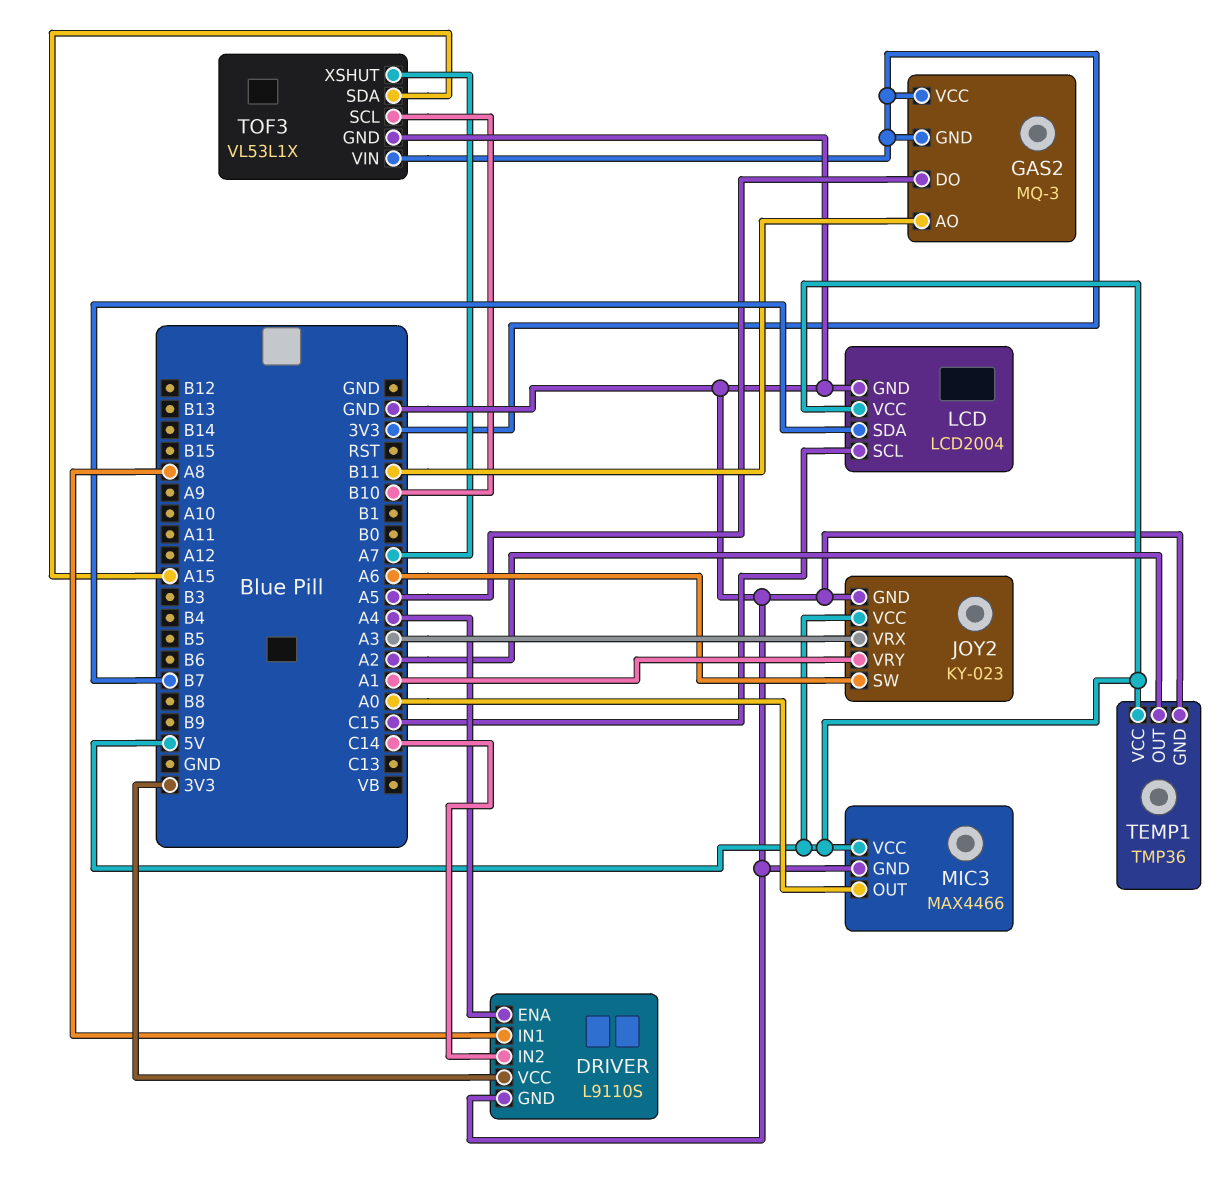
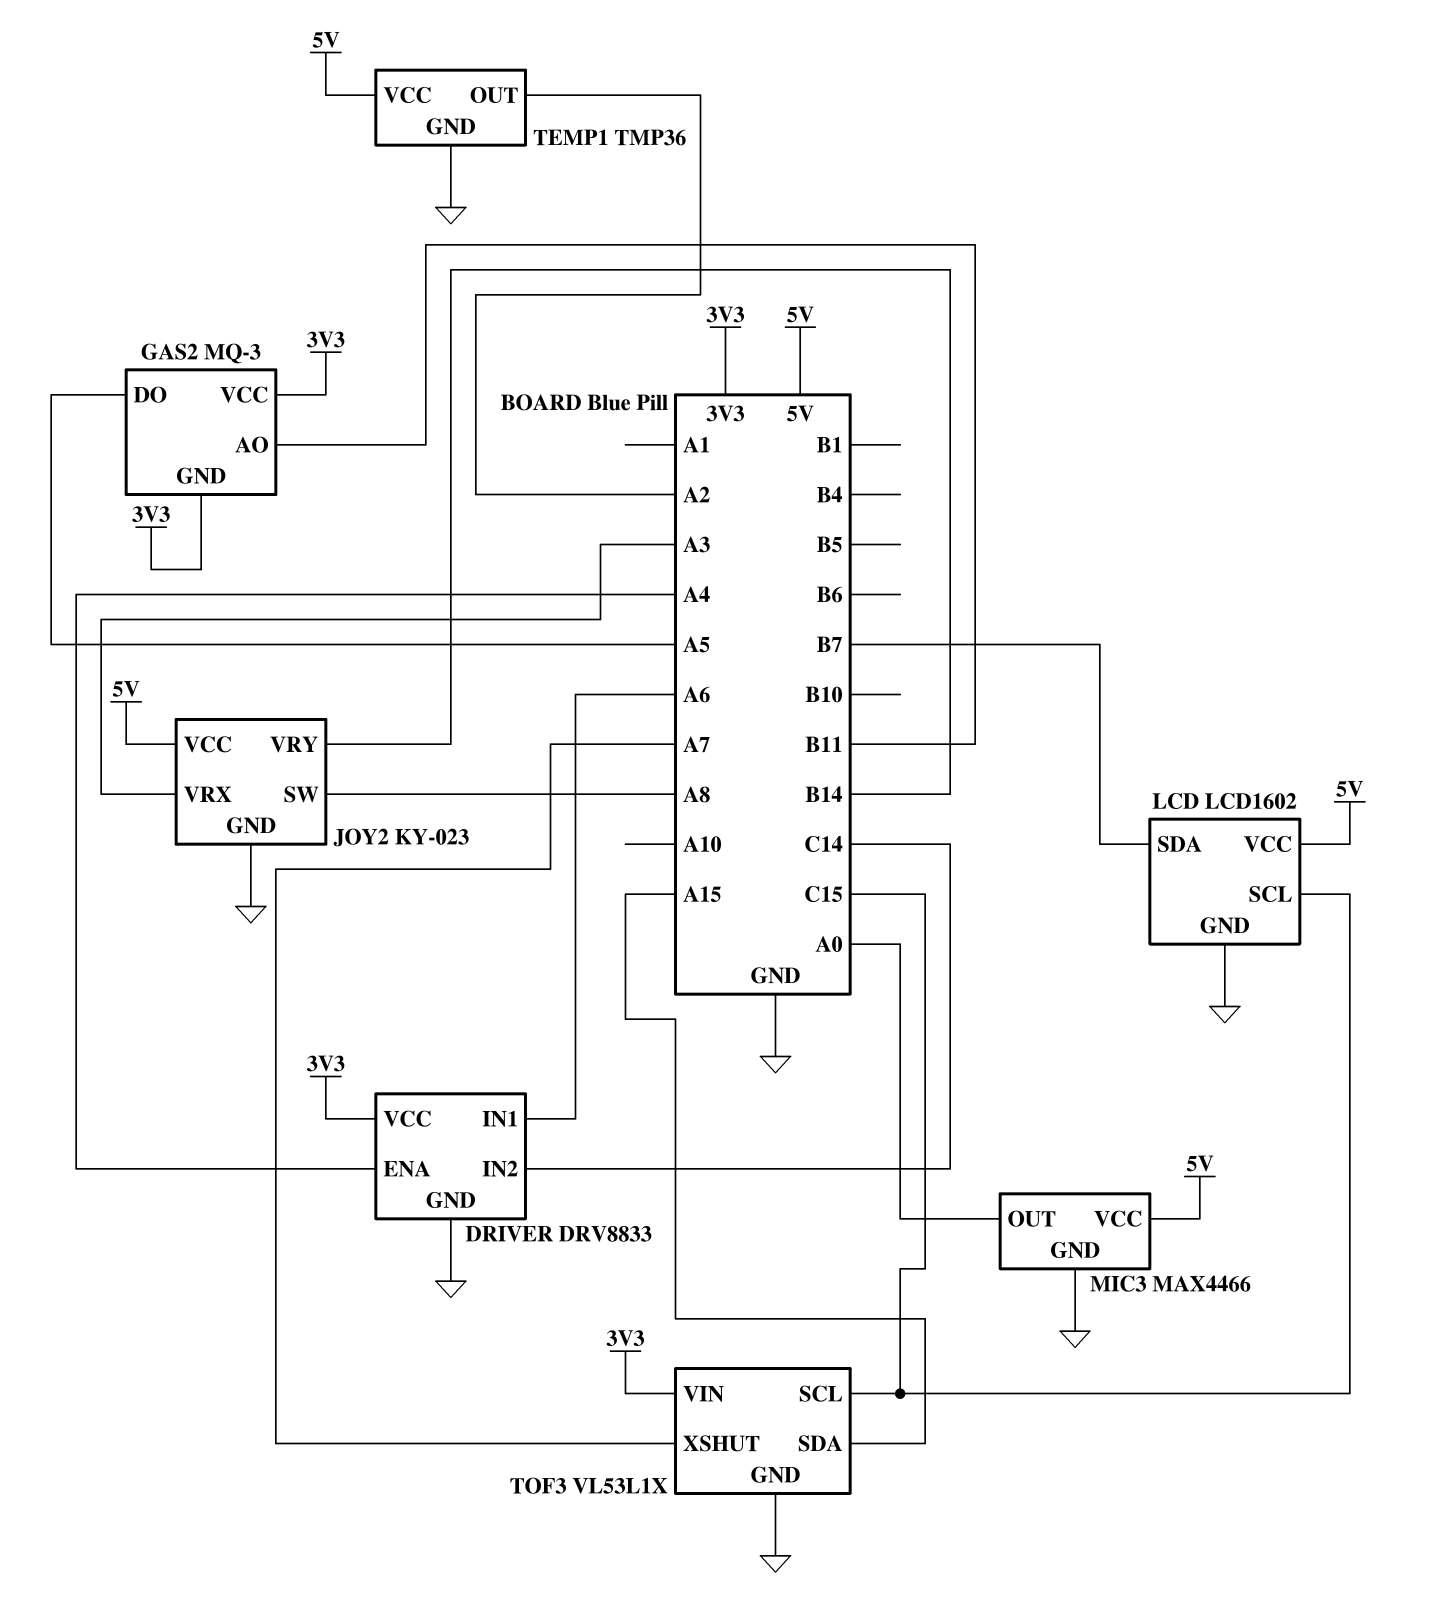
DRIVER: L9110S -> DRV8833
DRIVER pin IN1: A8 -> A6
JOY2 pin SW: A6 -> A8
JOY2 pin VRY: A1 -> B14
LCD: LCD2004 -> LCD1602
TOF3 pin SCL: B10 -> C15

